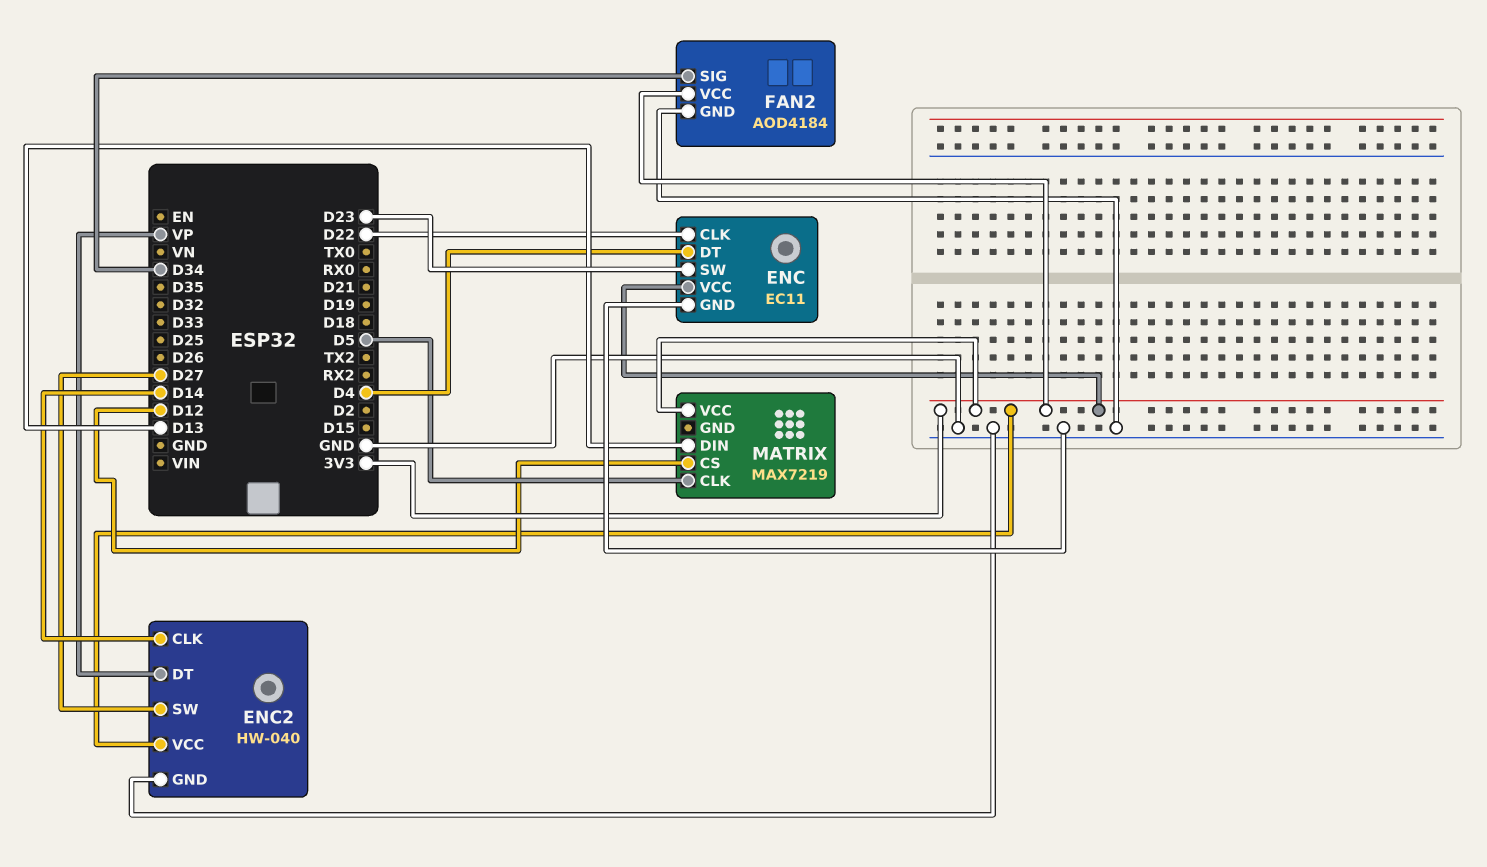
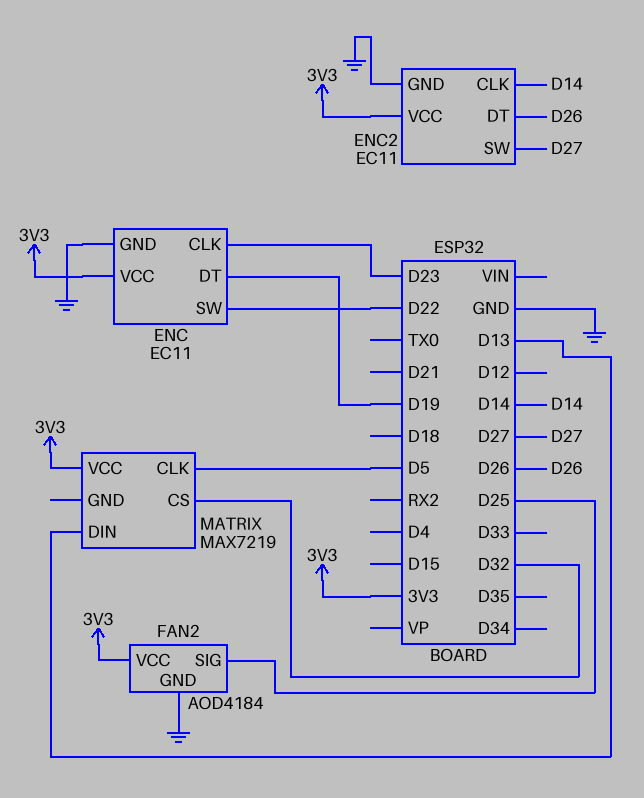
ENC pin CLK: D22 -> D23
ENC pin DT: D4 -> D19
ENC pin SW: D23 -> D22
ENC2: HW-040 -> EC11
ENC2 pin DT: VP -> D26
FAN2 pin SIG: D34 -> D25
MATRIX pin CS: D12 -> D32

